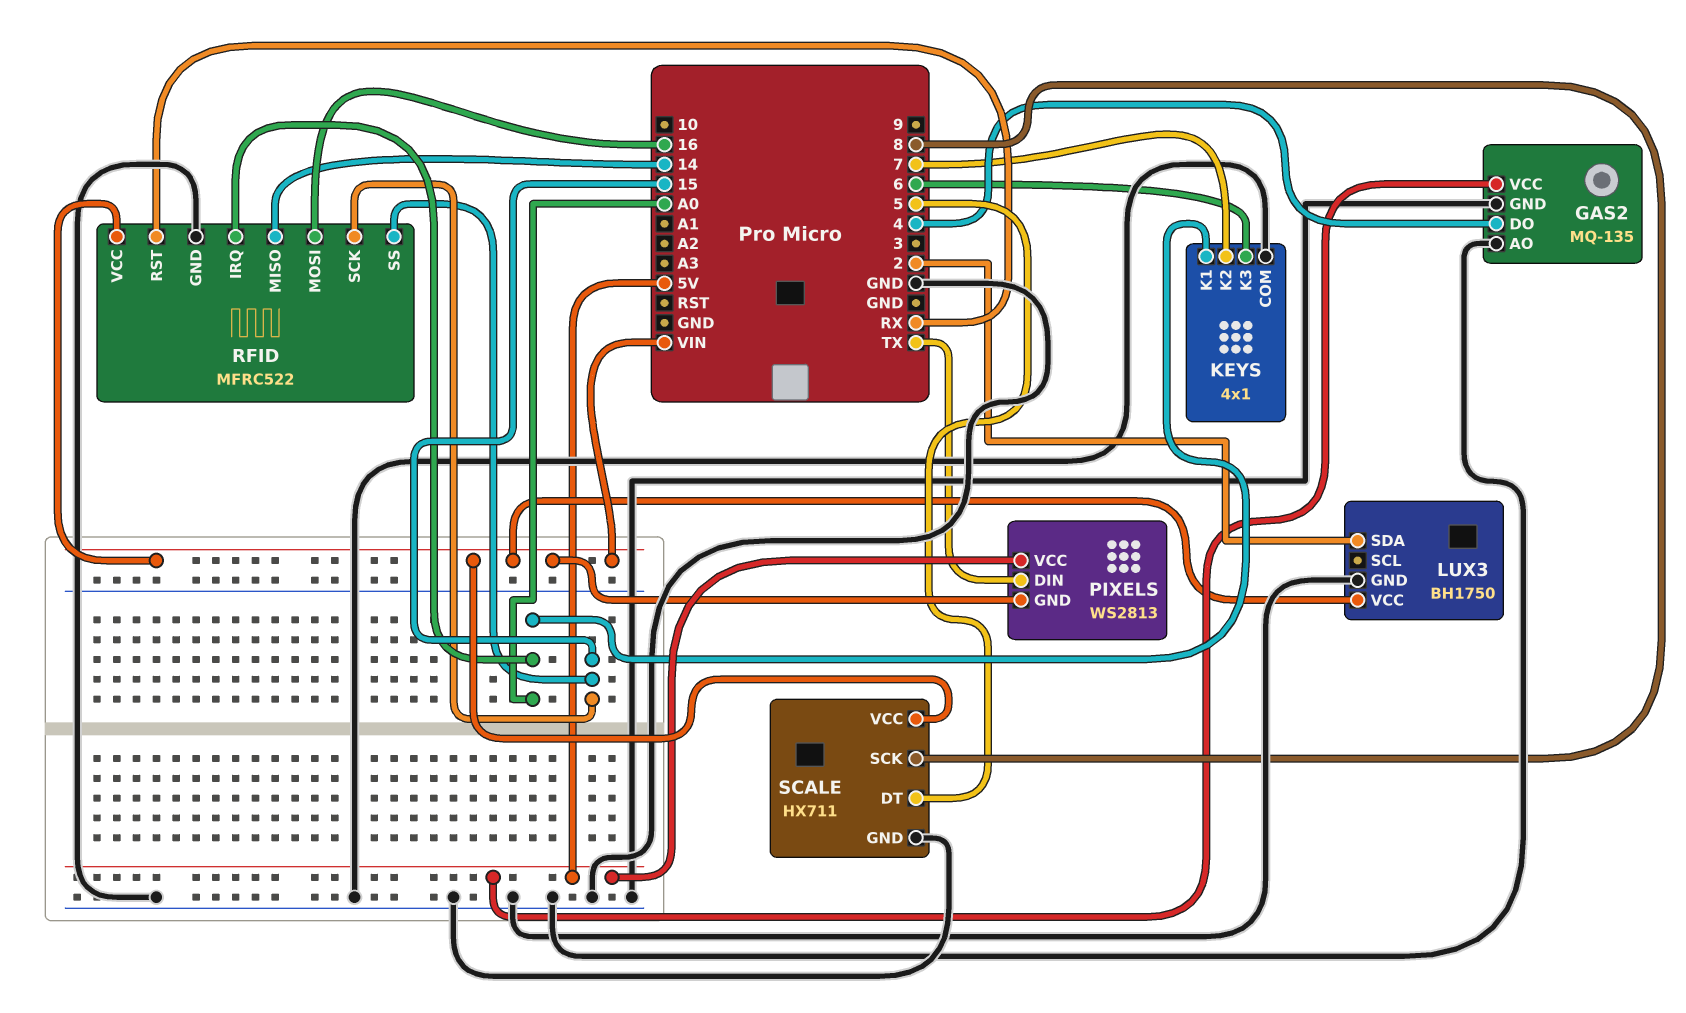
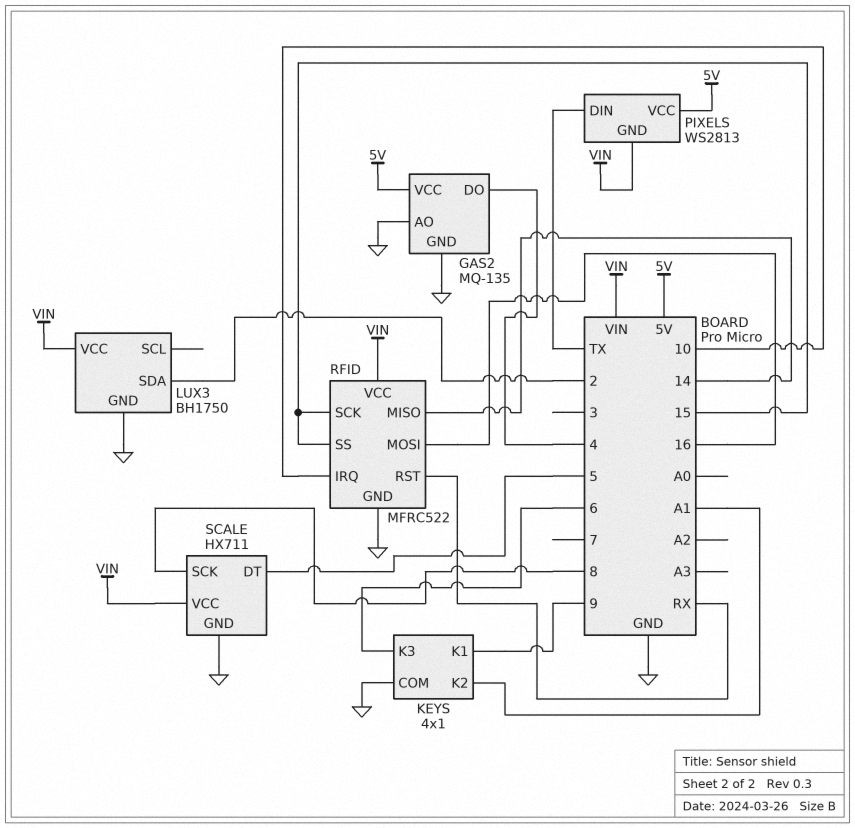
KEYS pin K1: A0 -> 9
KEYS pin K2: 7 -> A1
RFID pin IRQ: A0 -> 10

